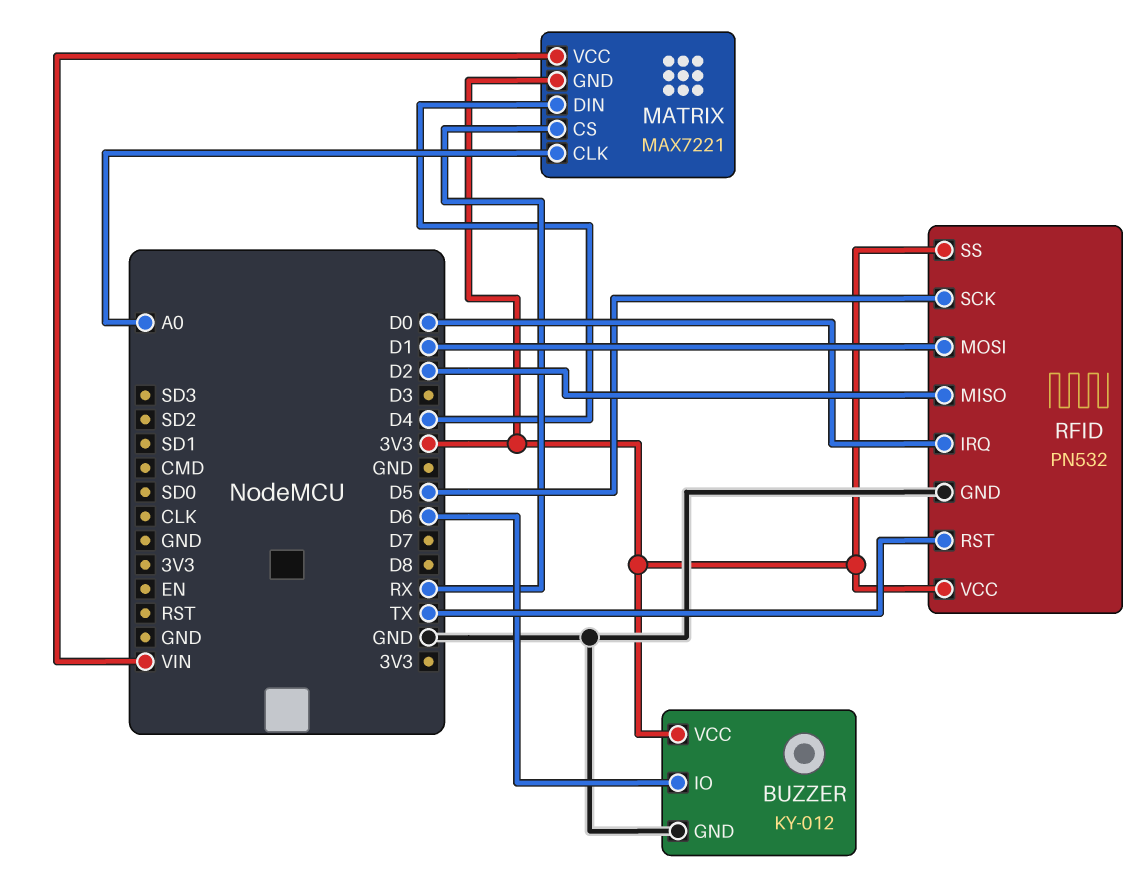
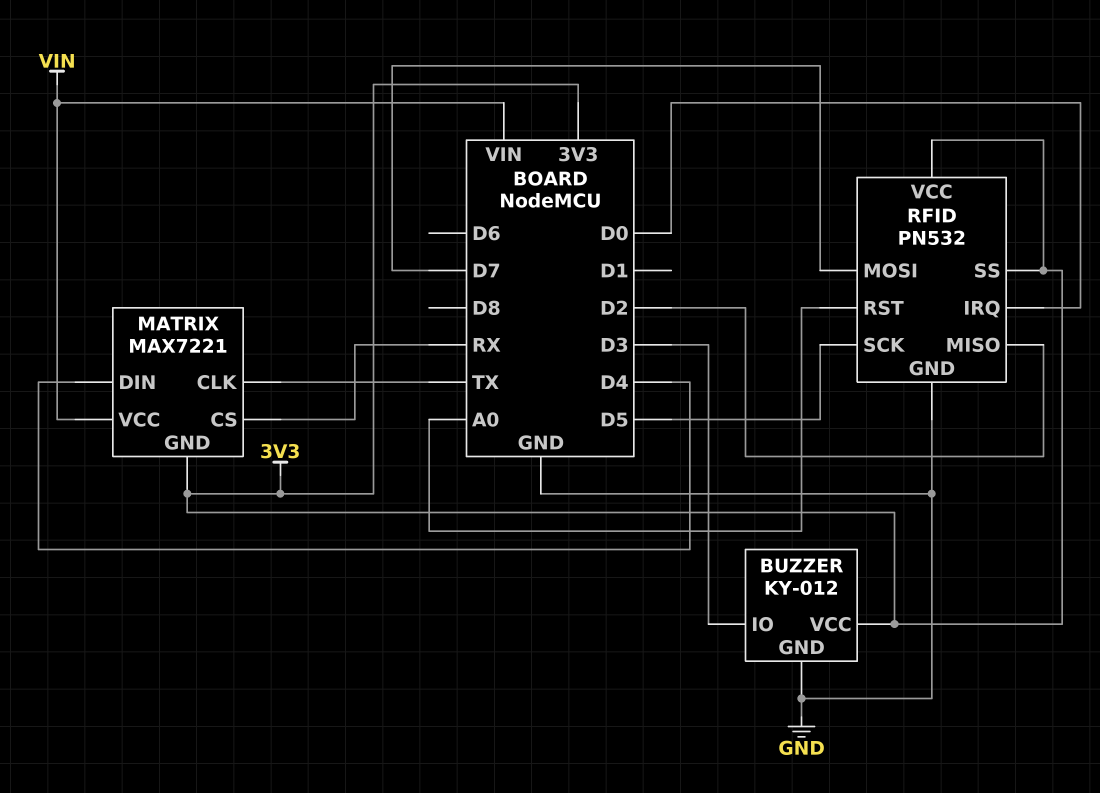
BUZZER pin IO: D6 -> D3
MATRIX pin CLK: A0 -> TX
RFID pin MOSI: D1 -> D7
RFID pin RST: TX -> A0

